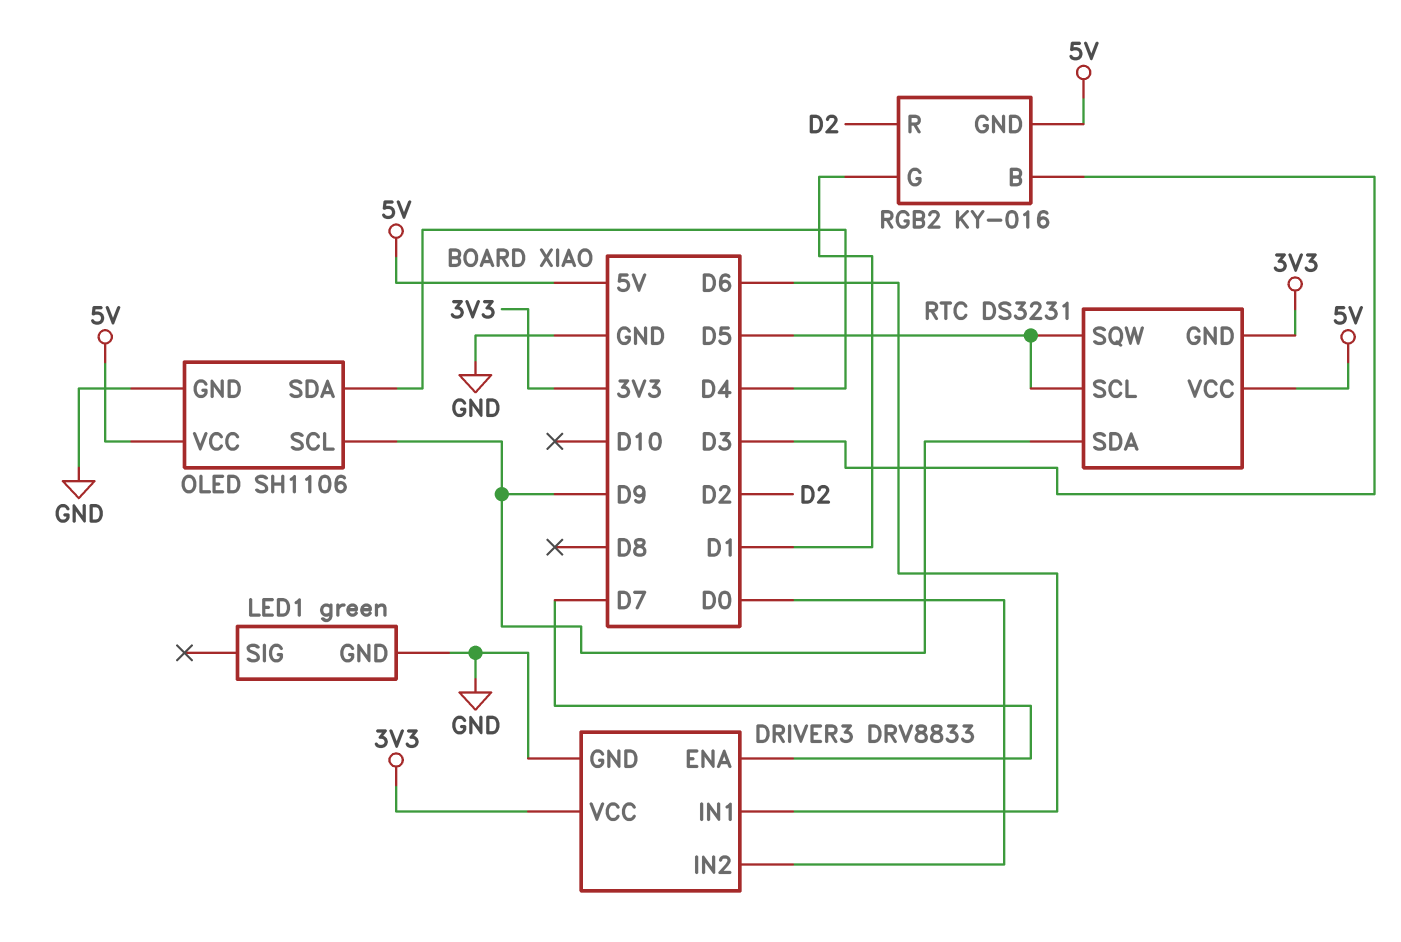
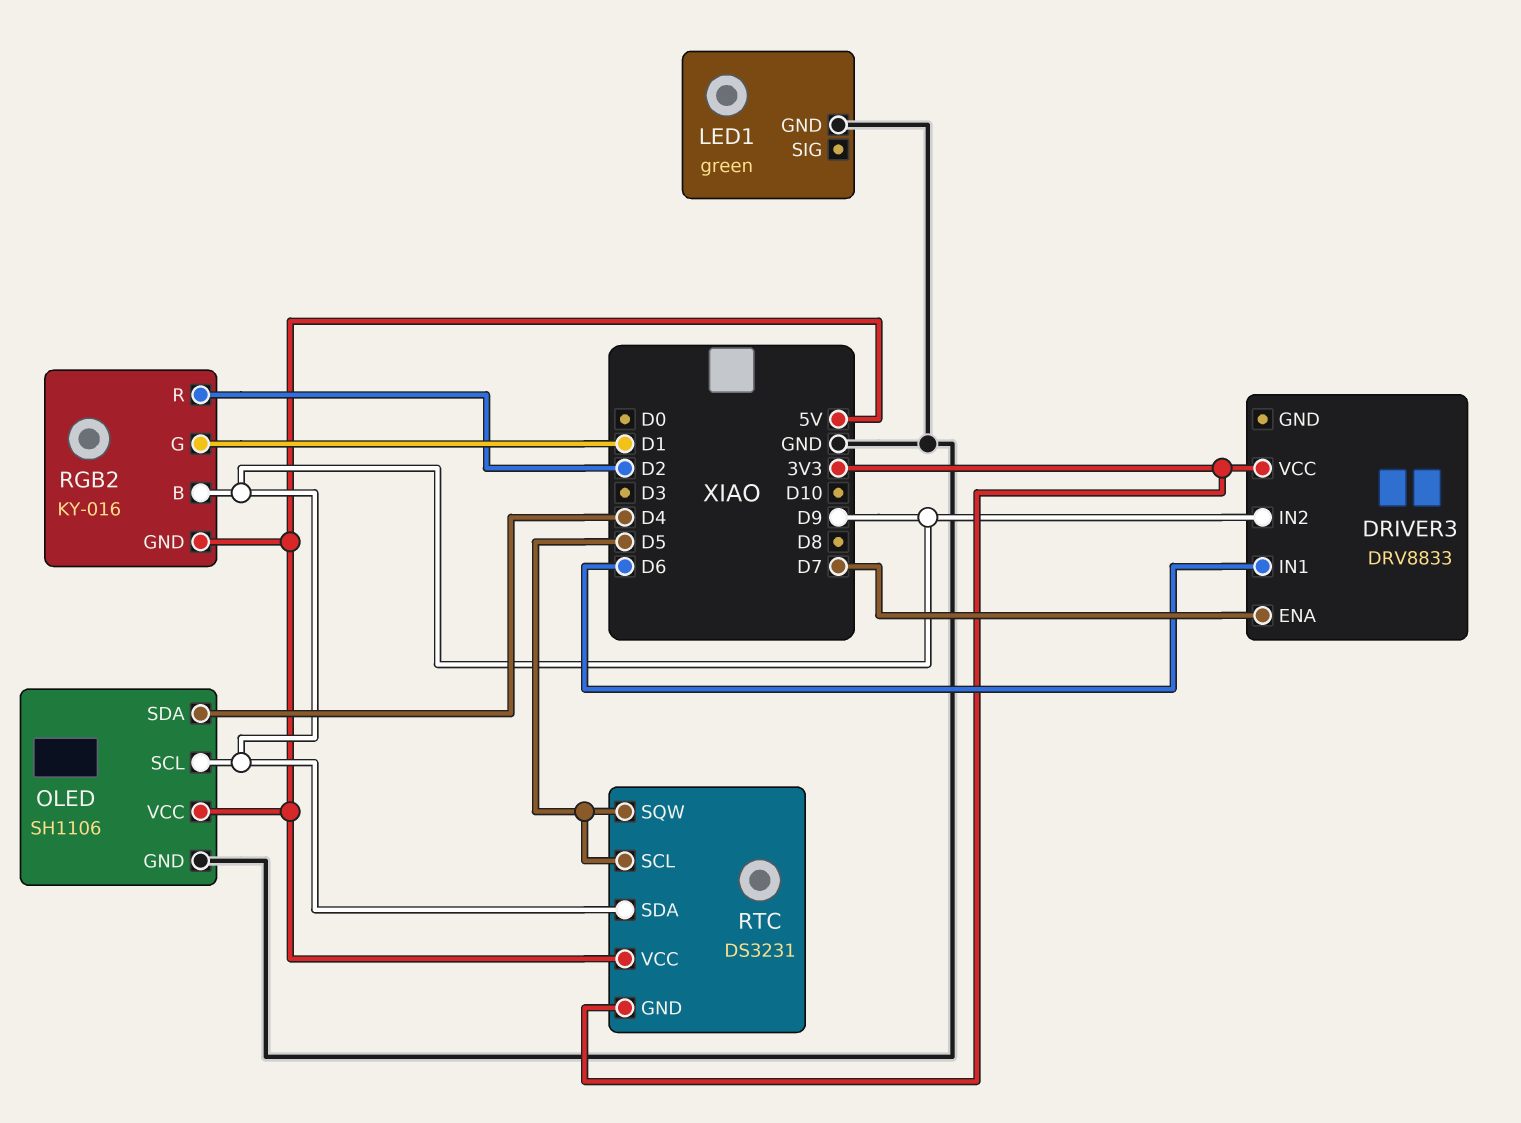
DRIVER3 pin GND: GND -> none
DRIVER3 pin IN2: D0 -> D9
RGB2 pin B: D3 -> D9

